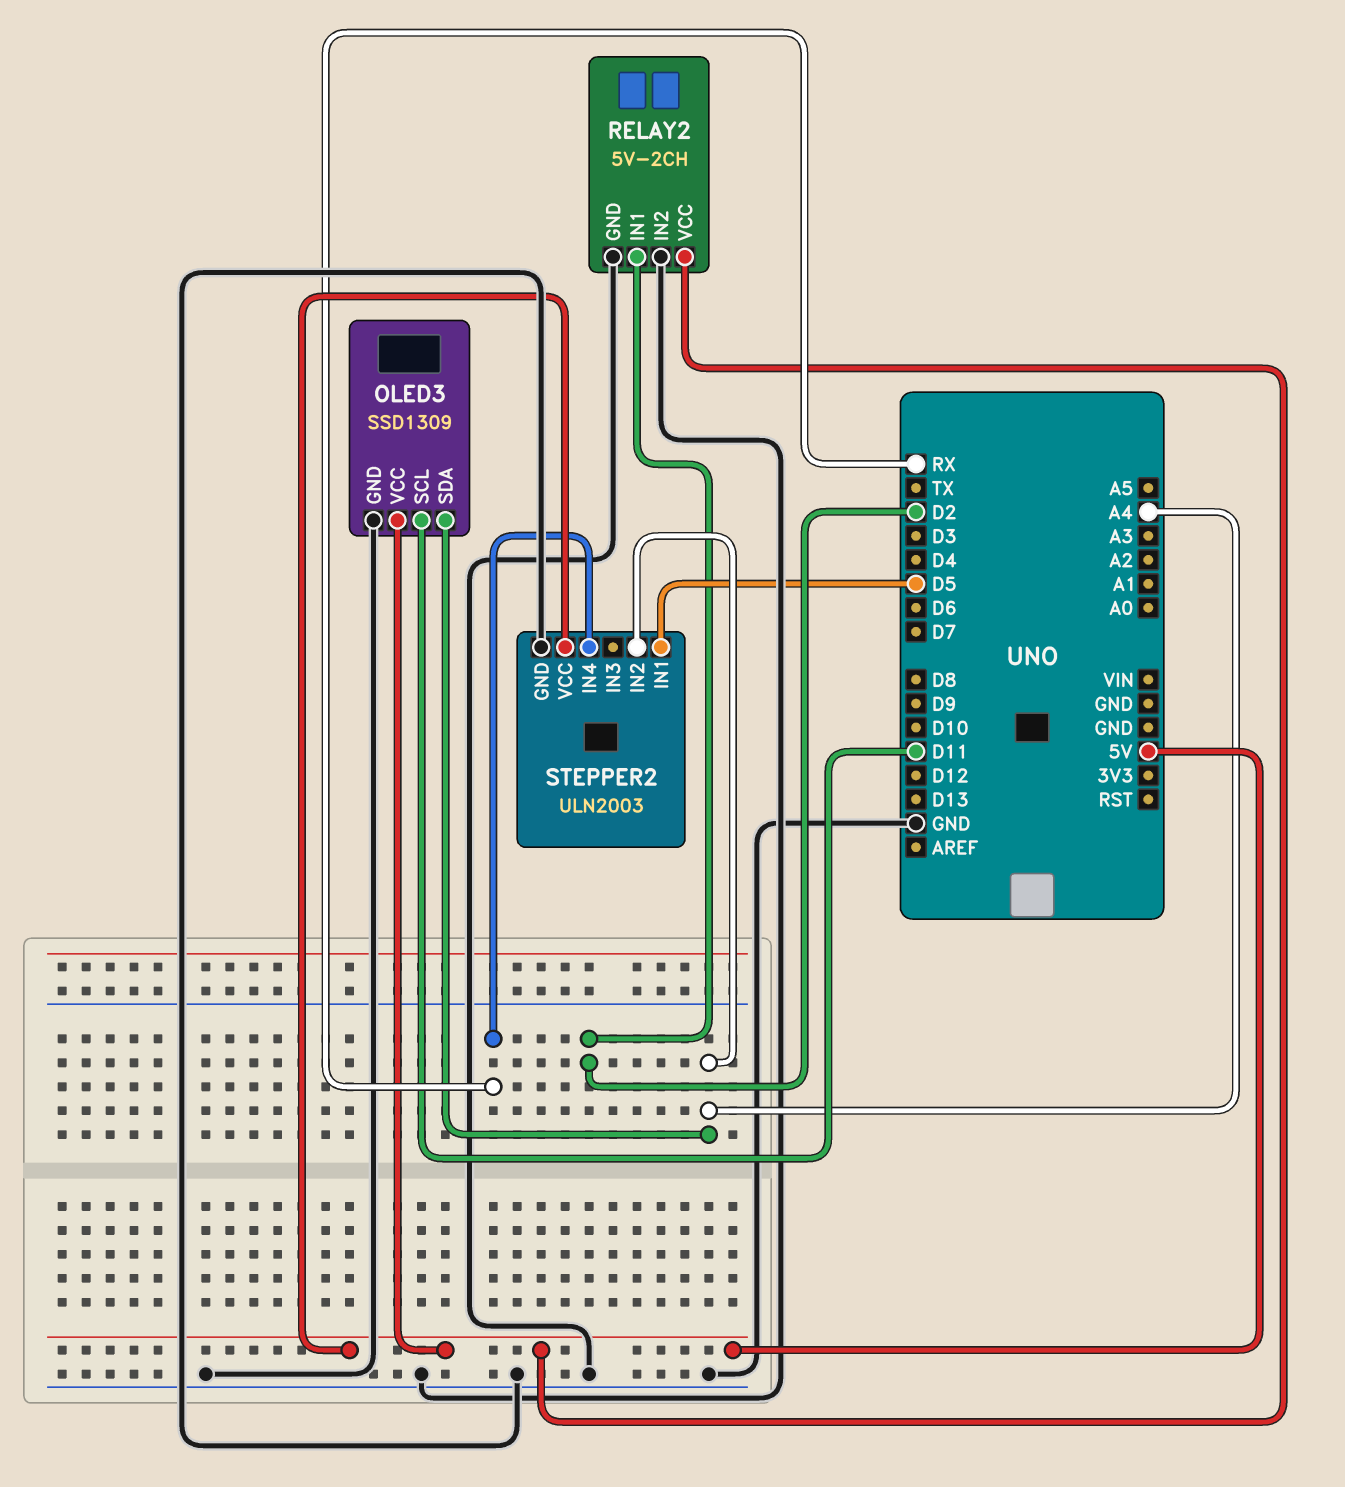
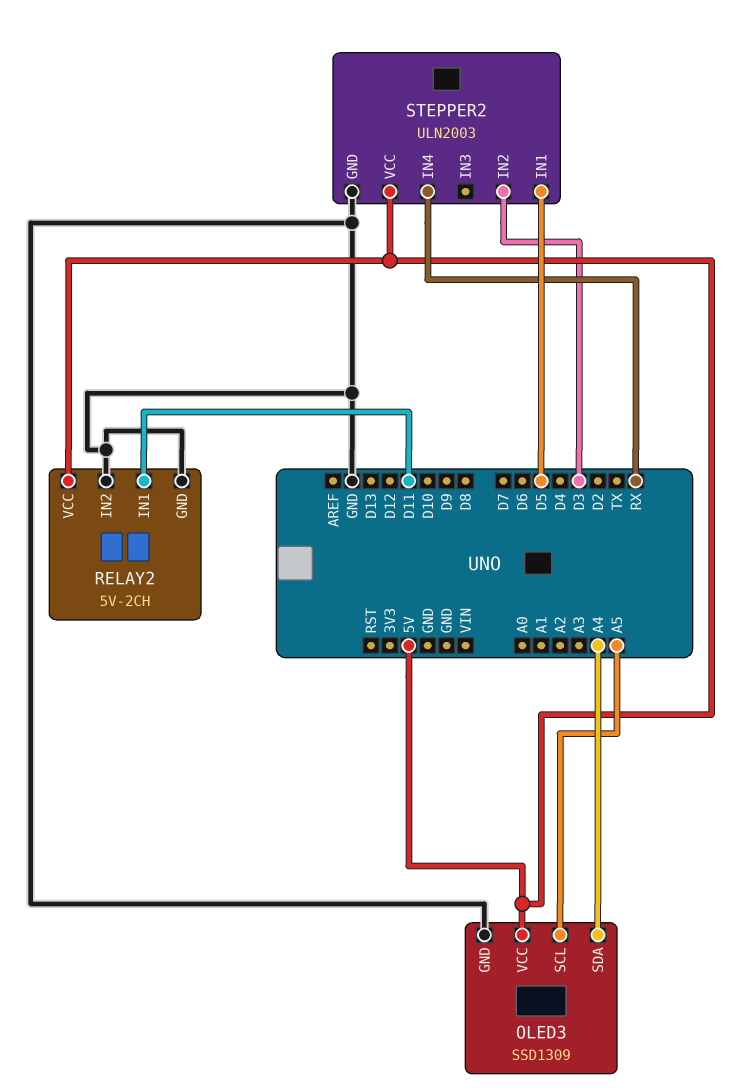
OLED3 pin SCL: D11 -> A5
RELAY2 pin IN1: D2 -> D11
STEPPER2 pin IN2: A4 -> D3

